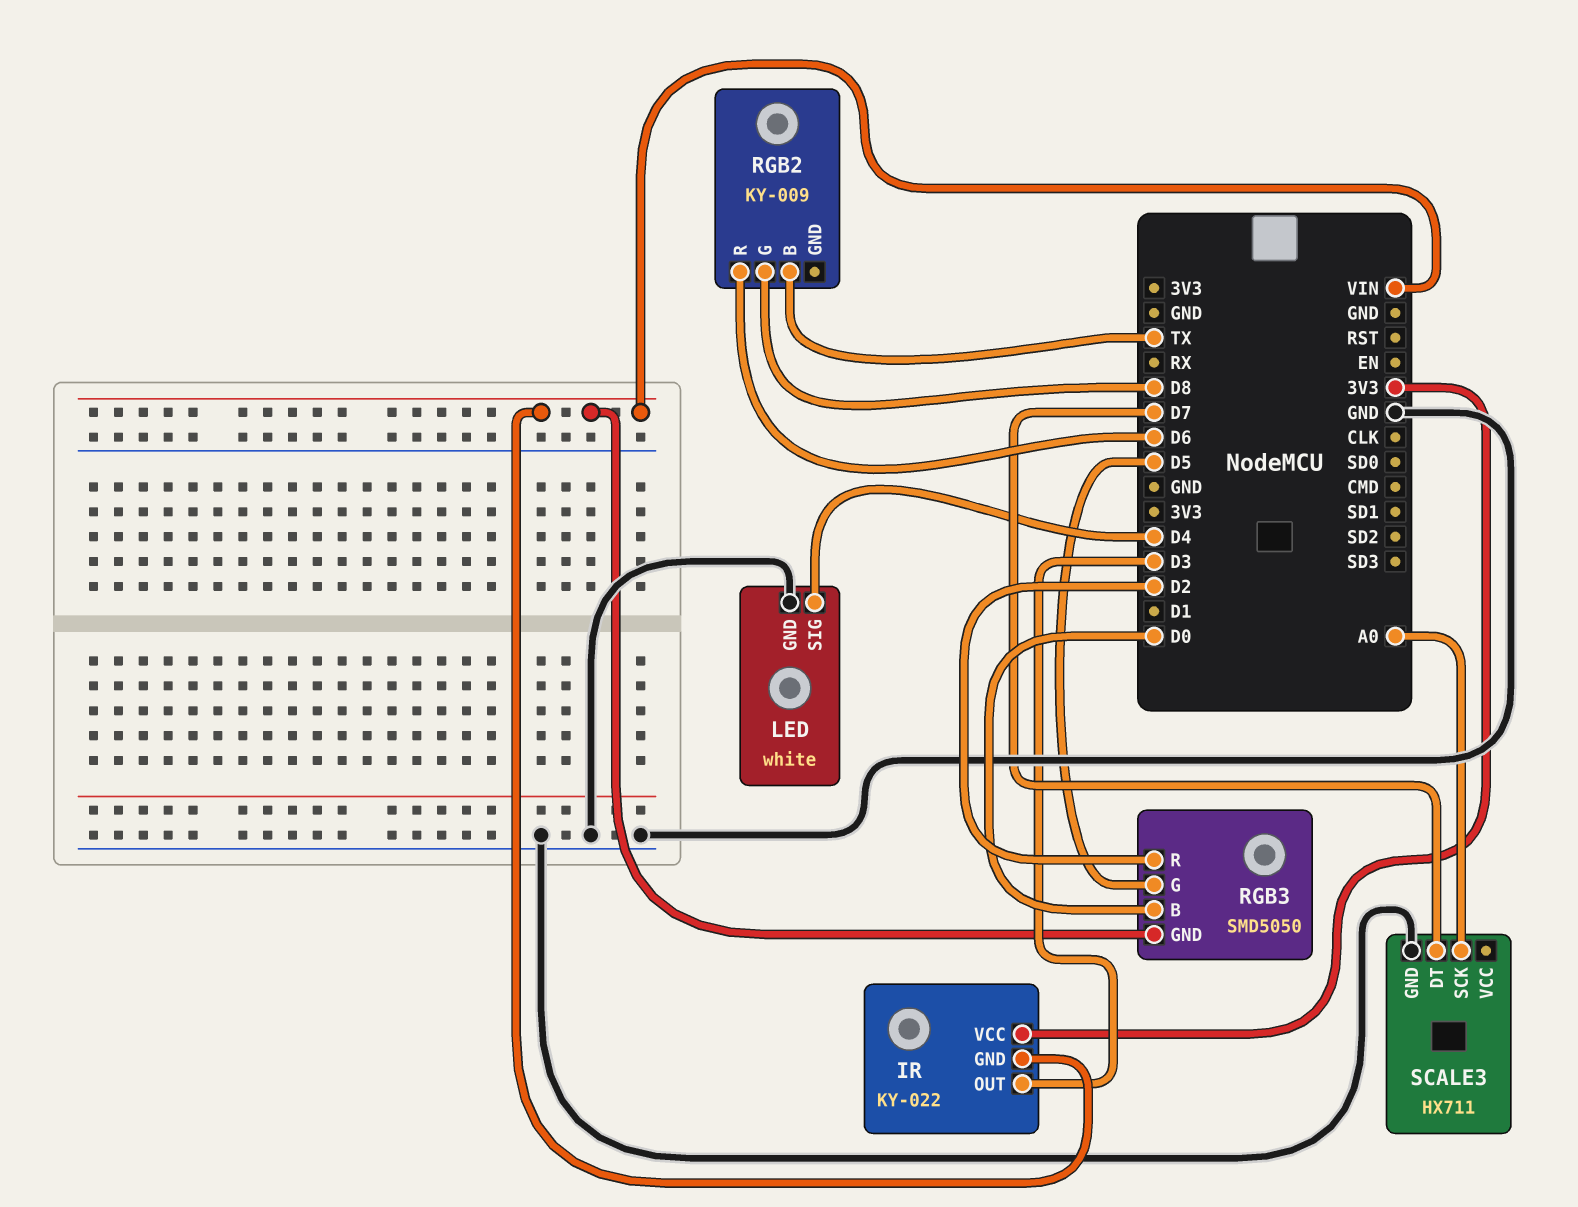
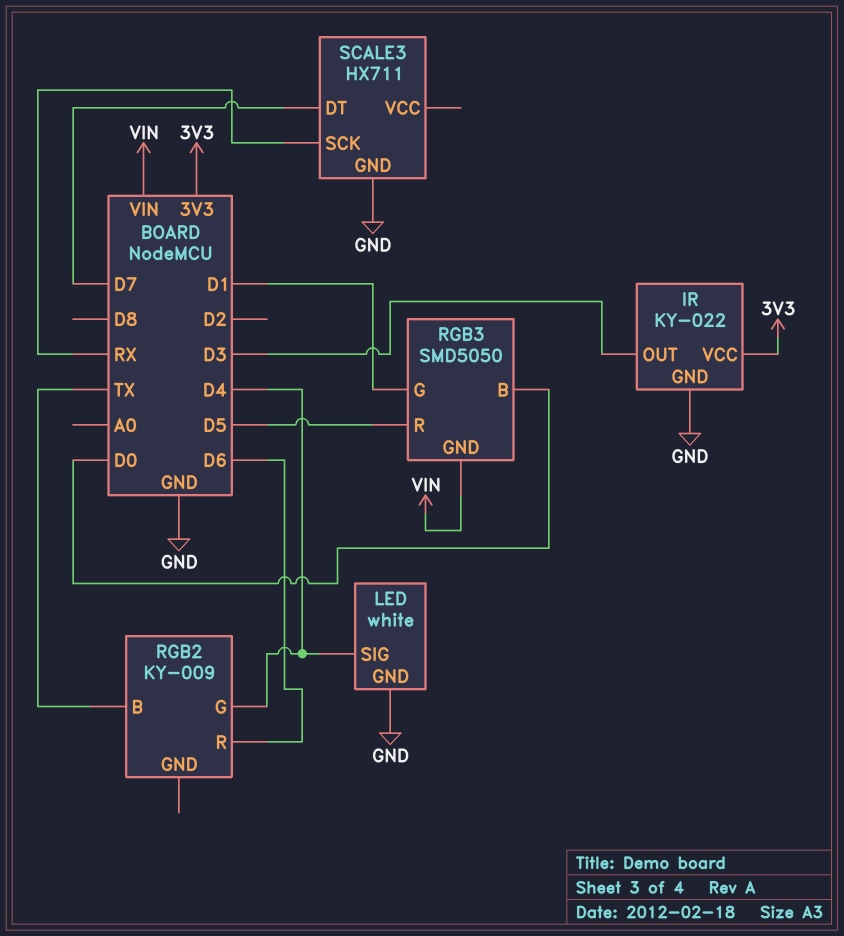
IR pin GND: VIN -> GND
RGB2 pin G: D8 -> D4
RGB3 pin G: D5 -> D1
RGB3 pin R: D2 -> D5
SCALE3 pin SCK: A0 -> RX

